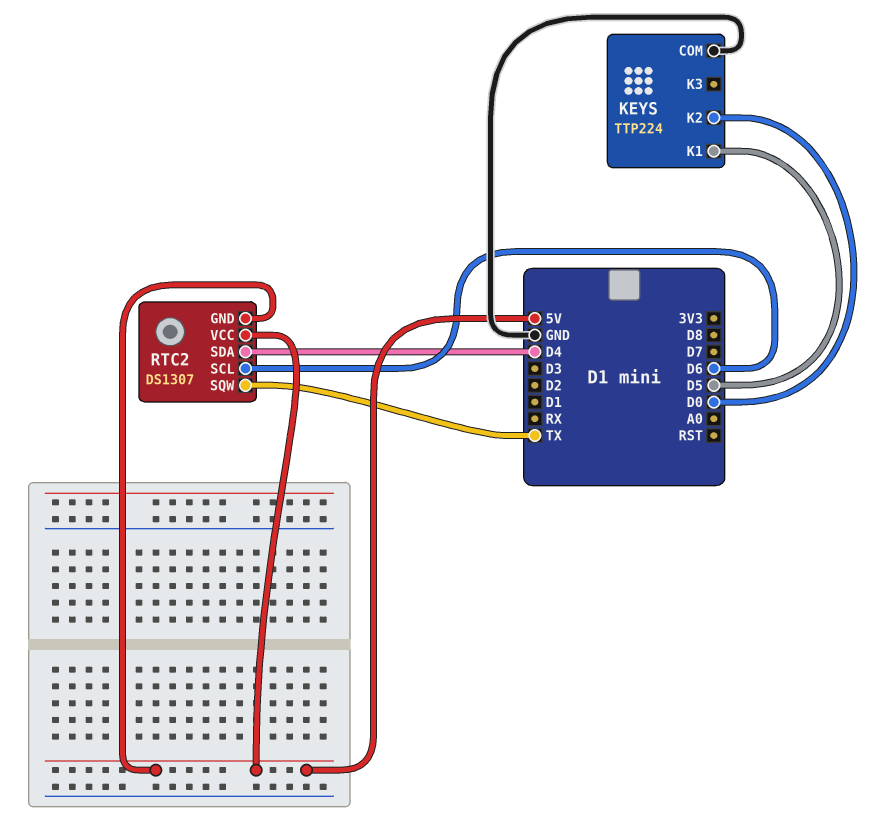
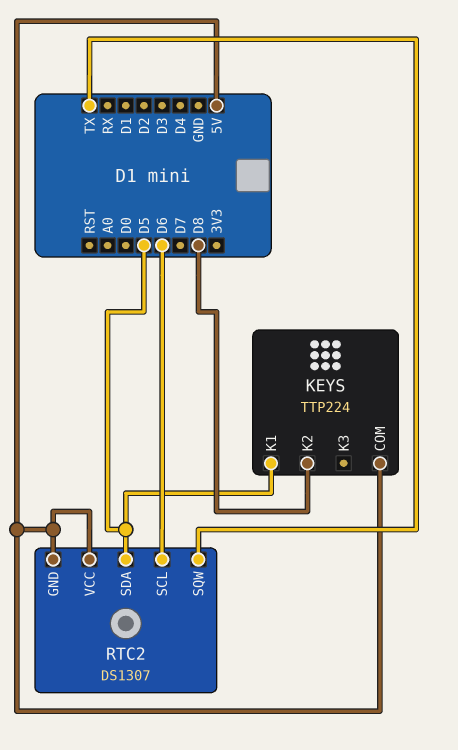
KEYS pin COM: GND -> 5V
KEYS pin K2: D0 -> D8
RTC2 pin SDA: D4 -> D5

